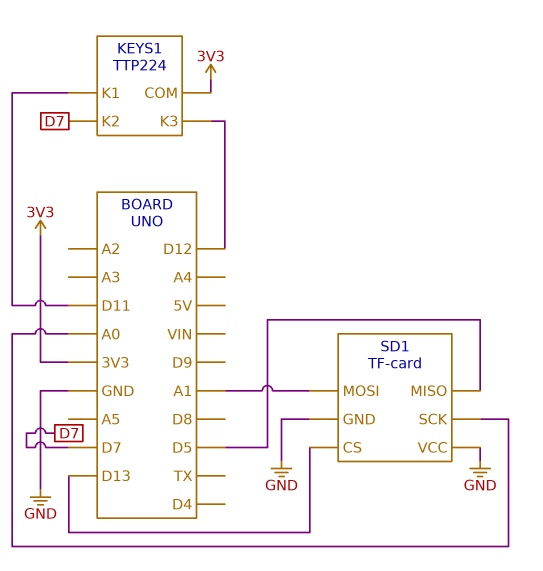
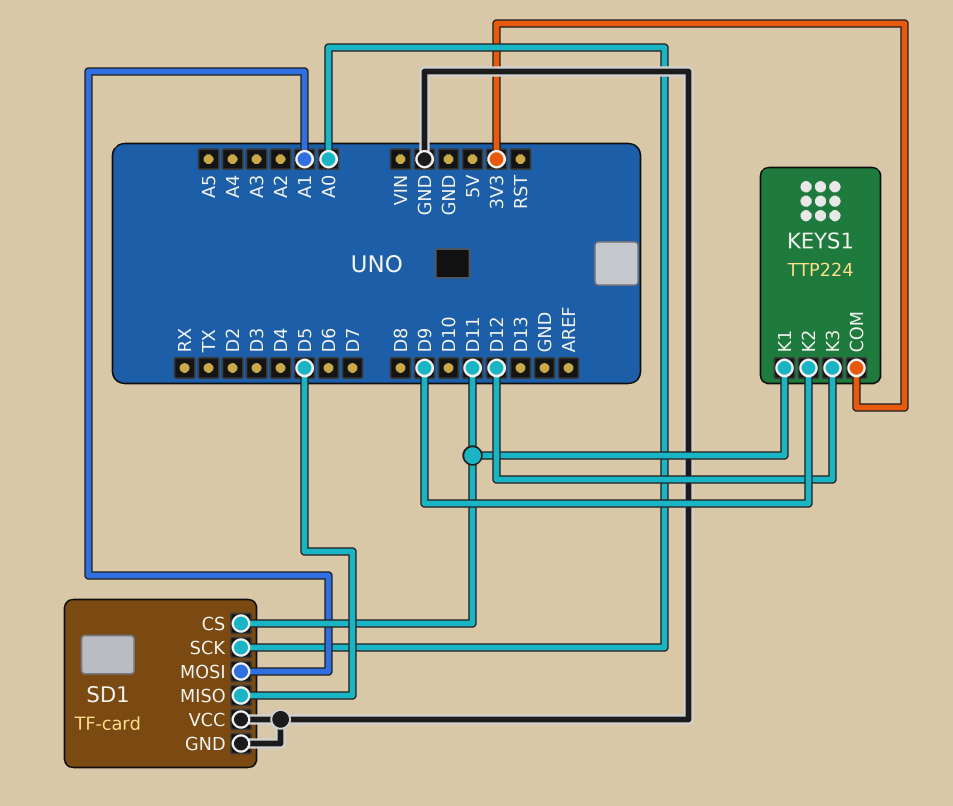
KEYS1 pin K2: D7 -> D9
SD1 pin CS: D13 -> D11

